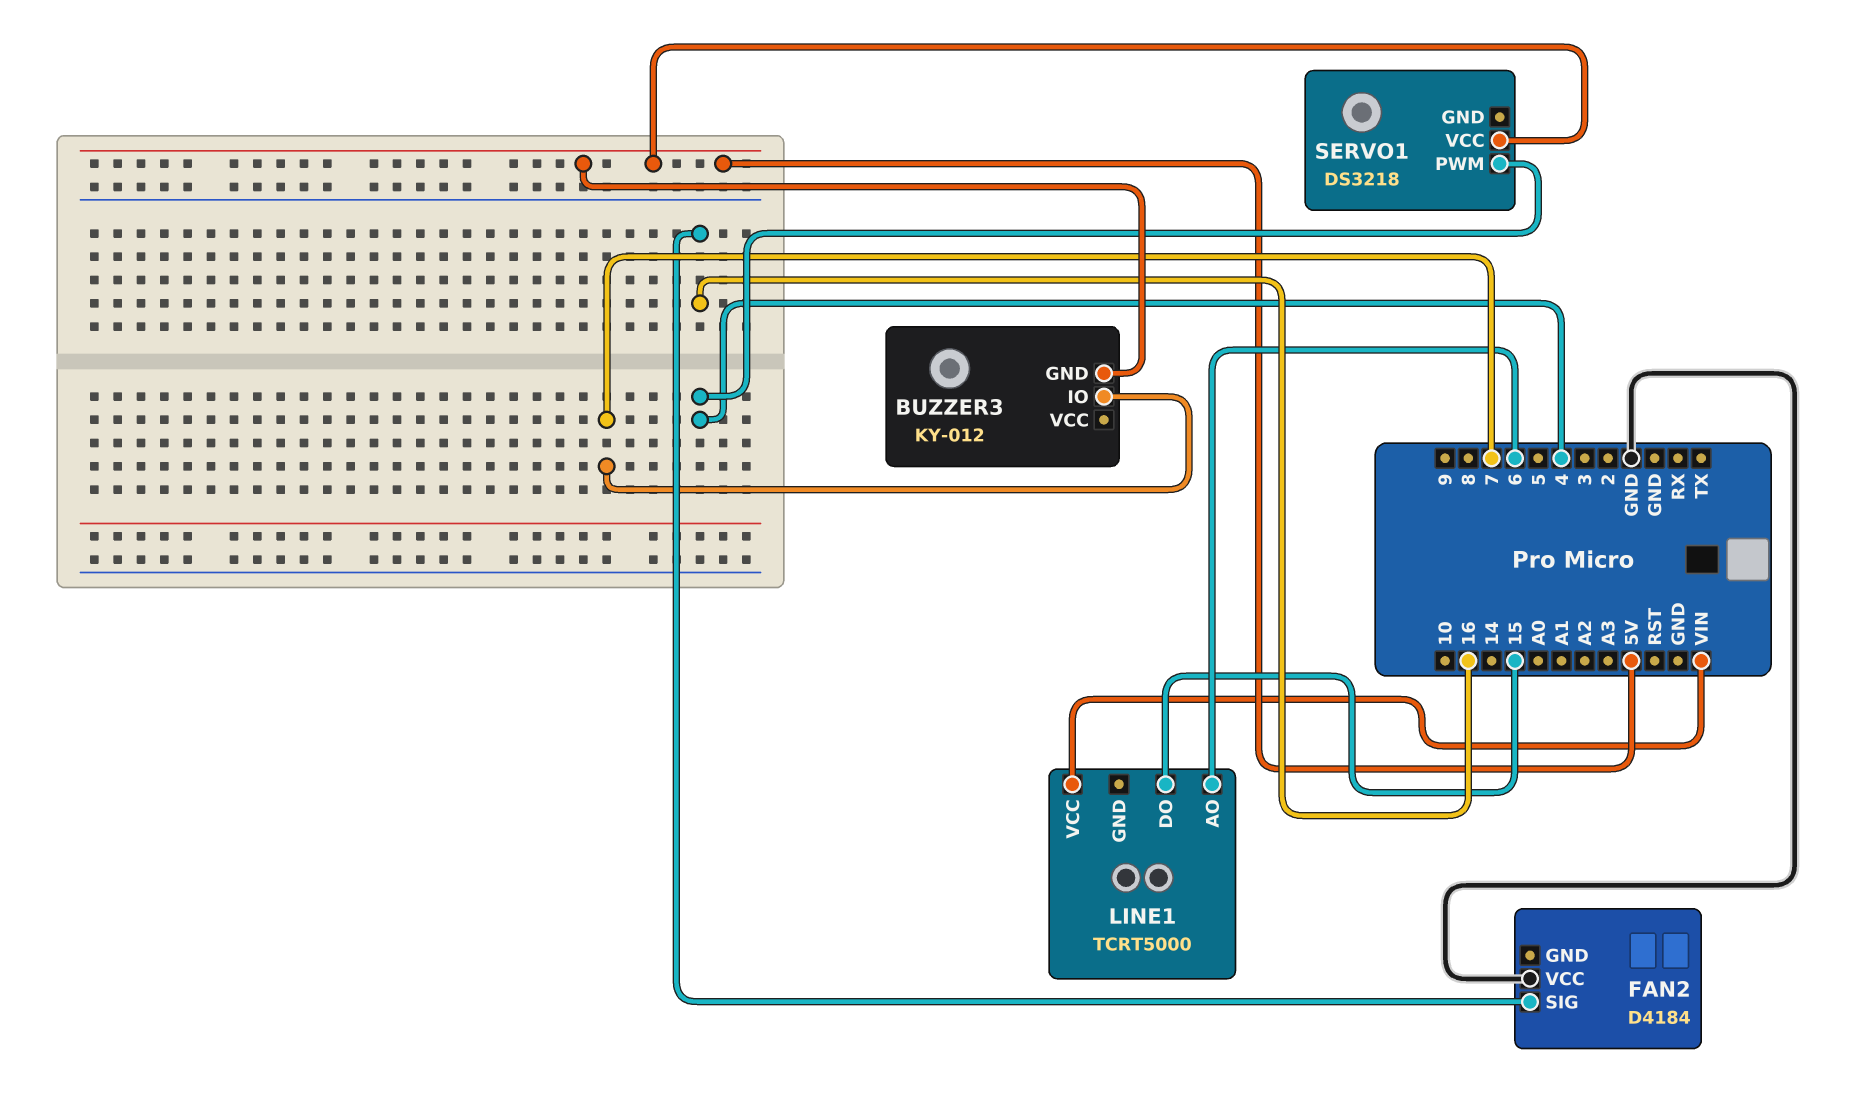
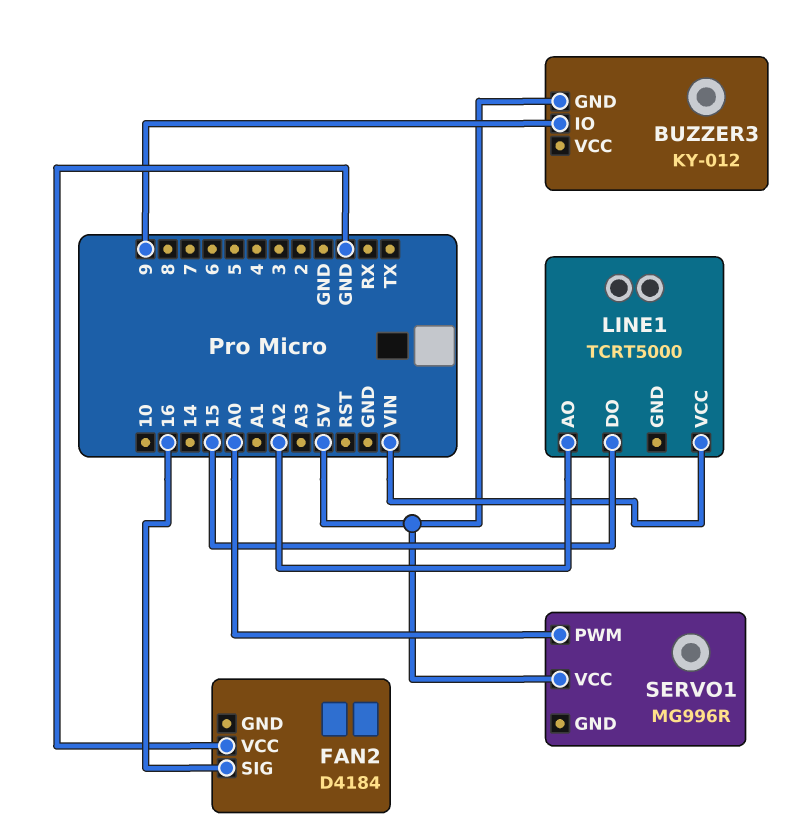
BUZZER3 pin IO: 7 -> 9
LINE1 pin AO: 6 -> A2
SERVO1: DS3218 -> MG996R
SERVO1 pin PWM: 4 -> A0

